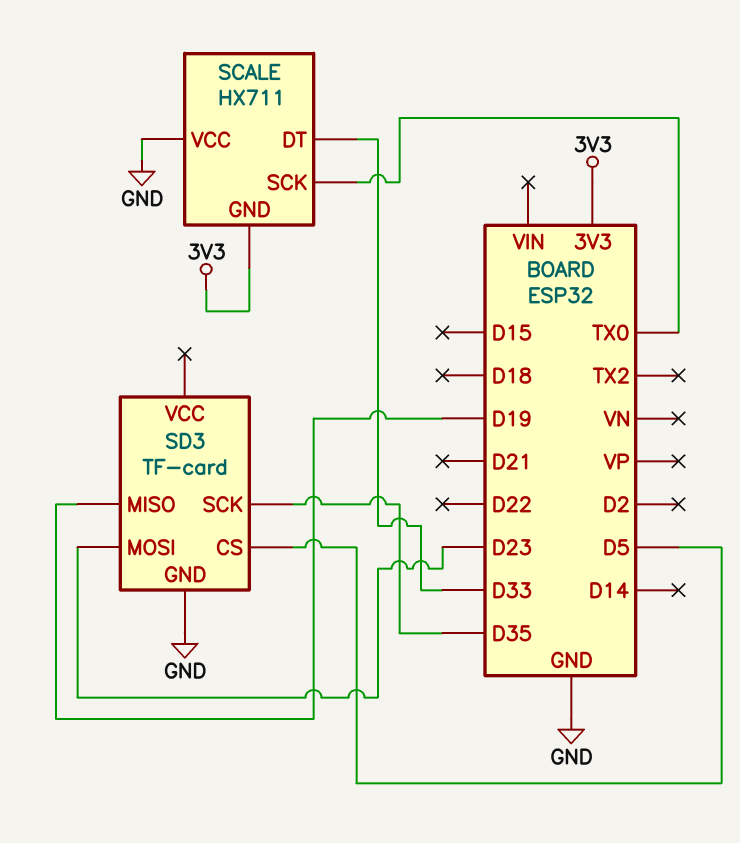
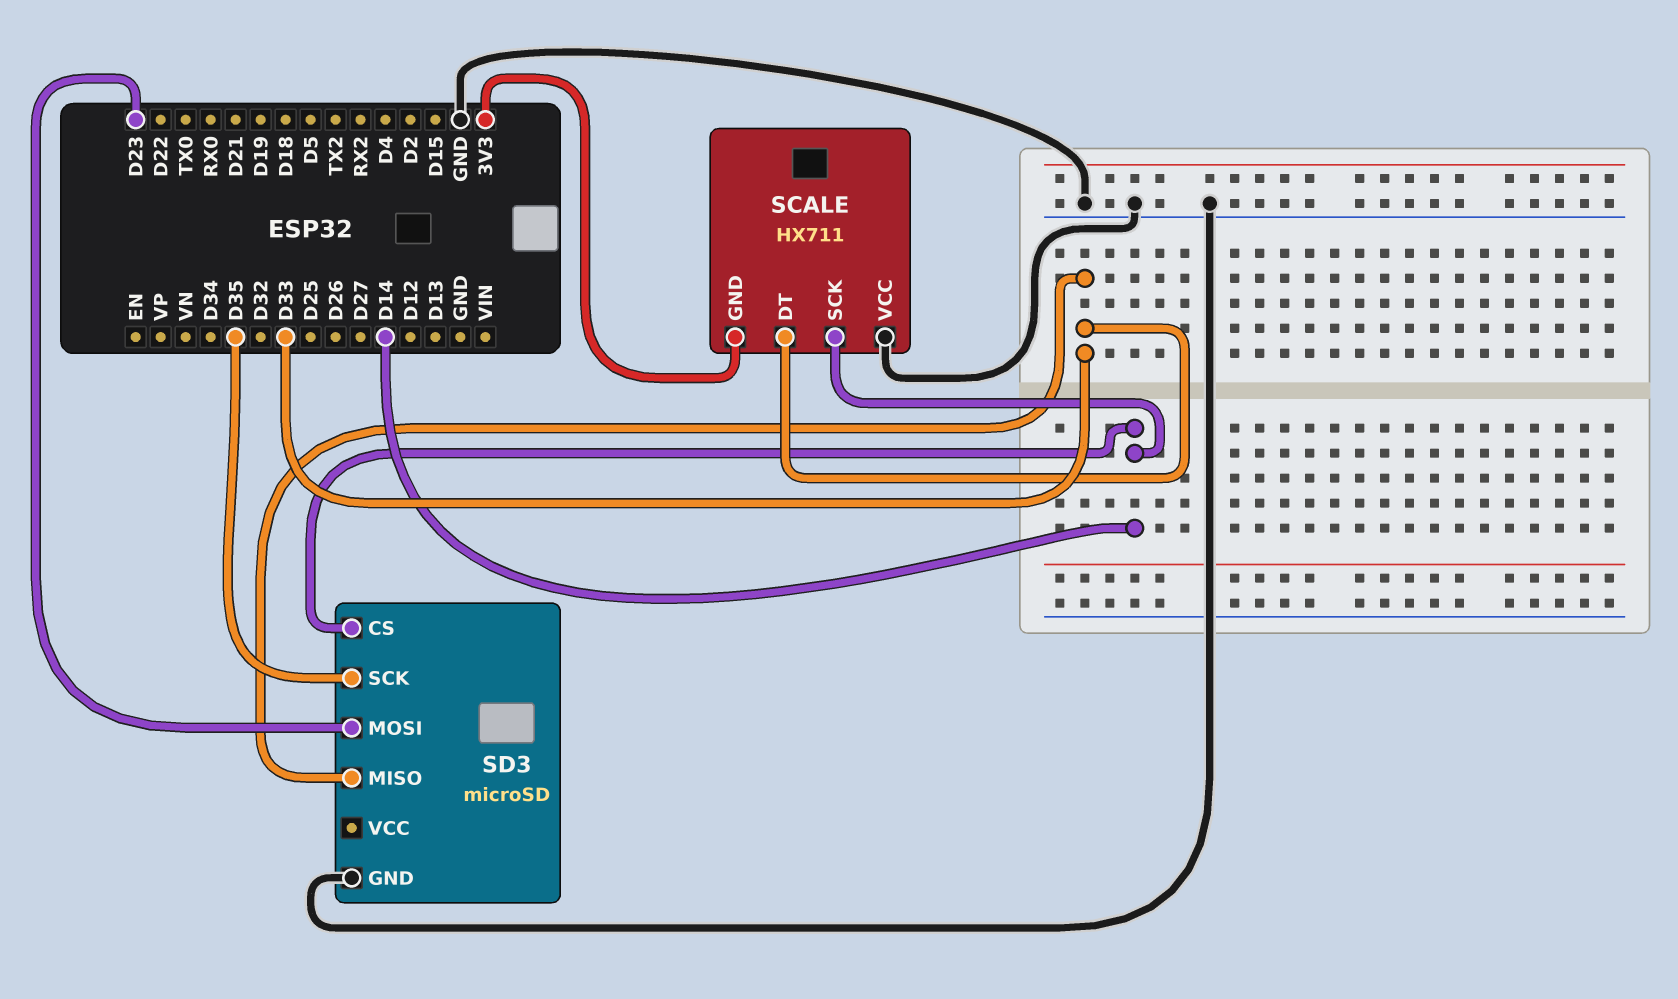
SCALE pin SCK: TX0 -> D14
SD3: TF-card -> microSD
SD3 pin CS: D5 -> D14
SD3 pin MISO: D19 -> D33

